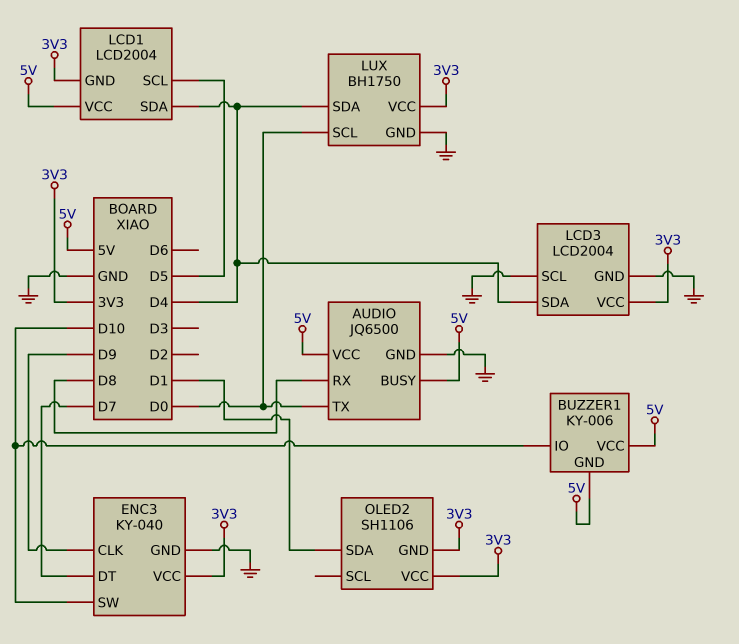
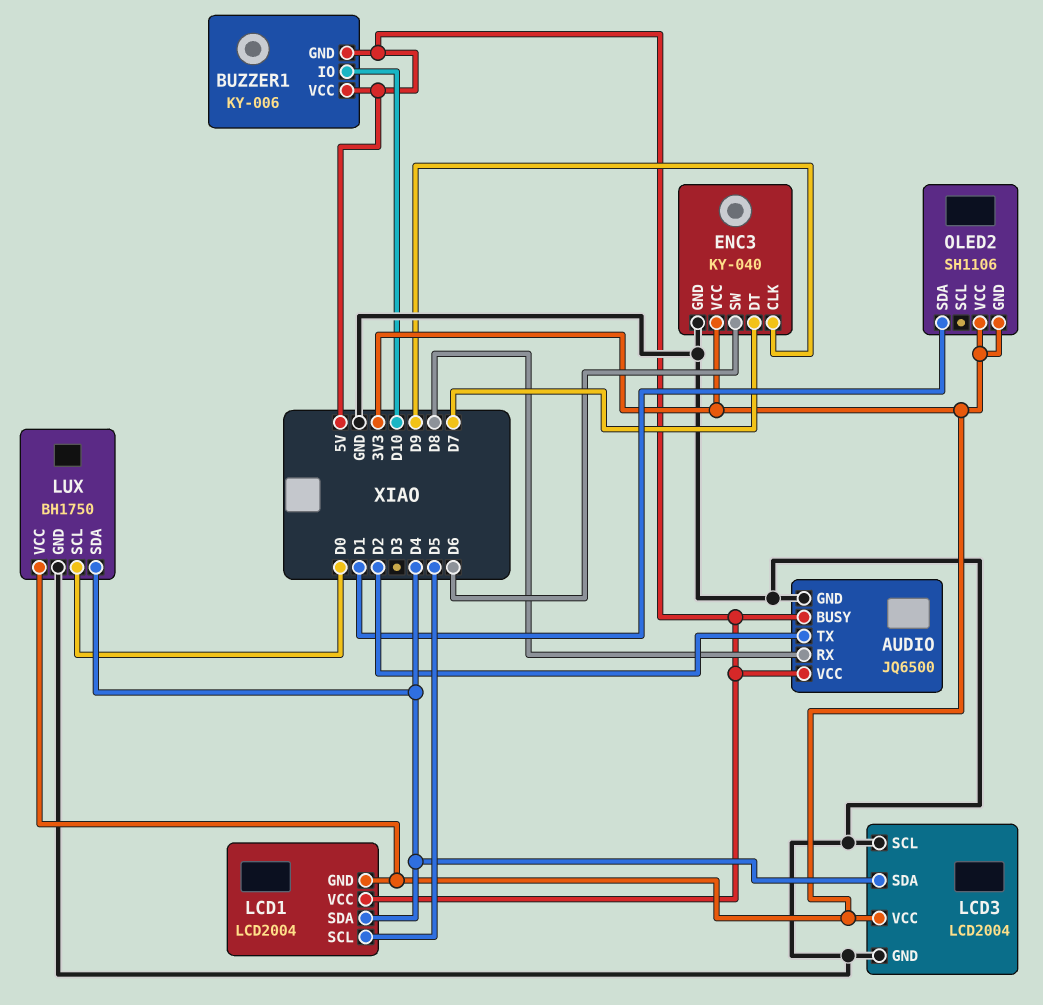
AUDIO pin TX: D0 -> D2
ENC3 pin SW: D10 -> D6

